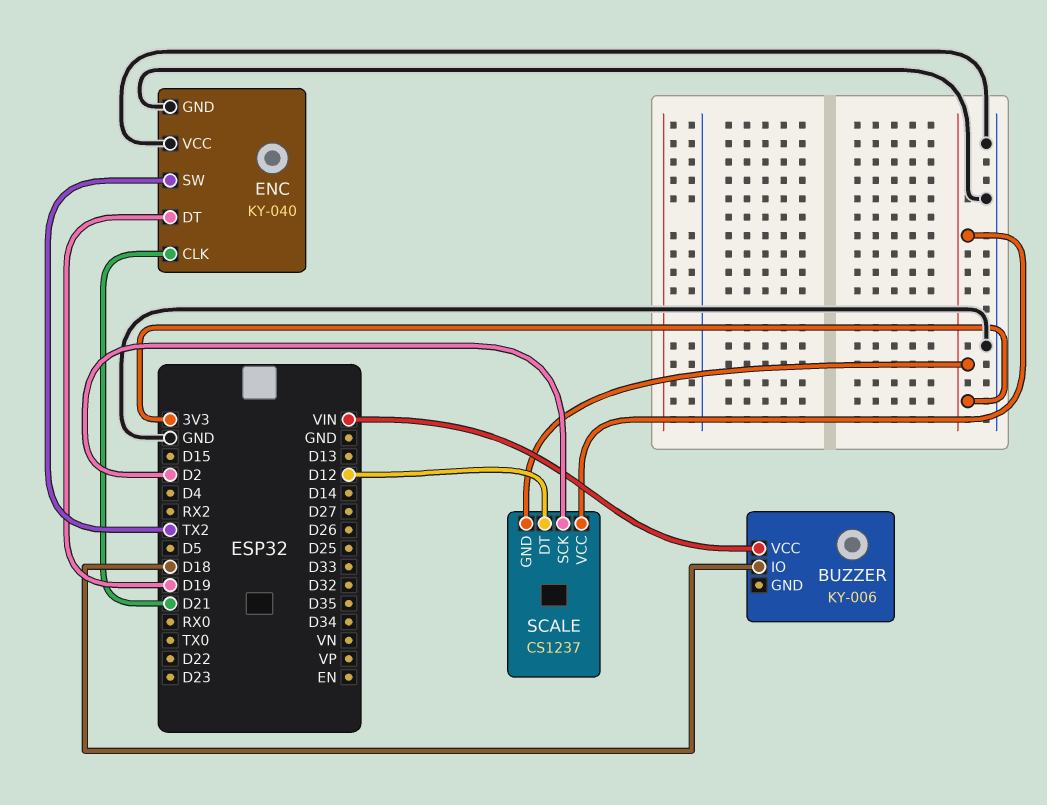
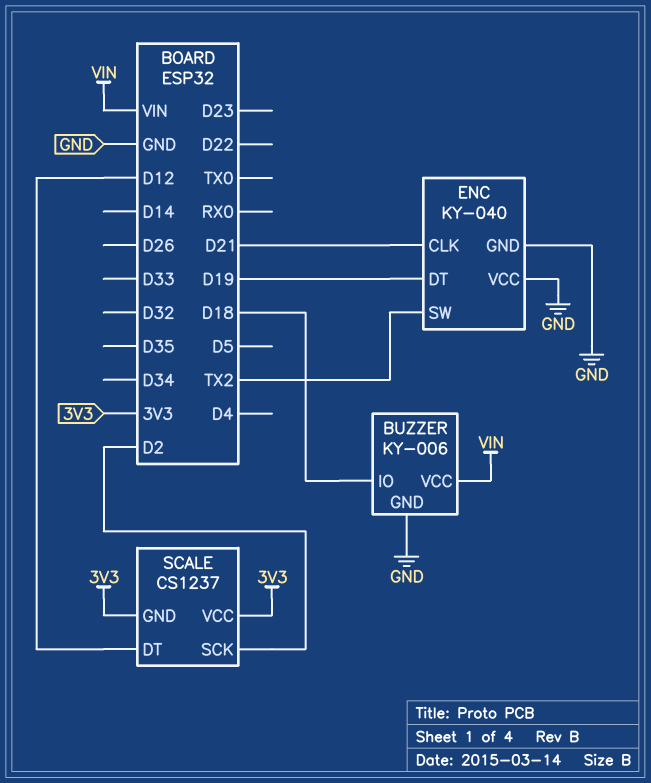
BUZZER pin GND: none -> GND

